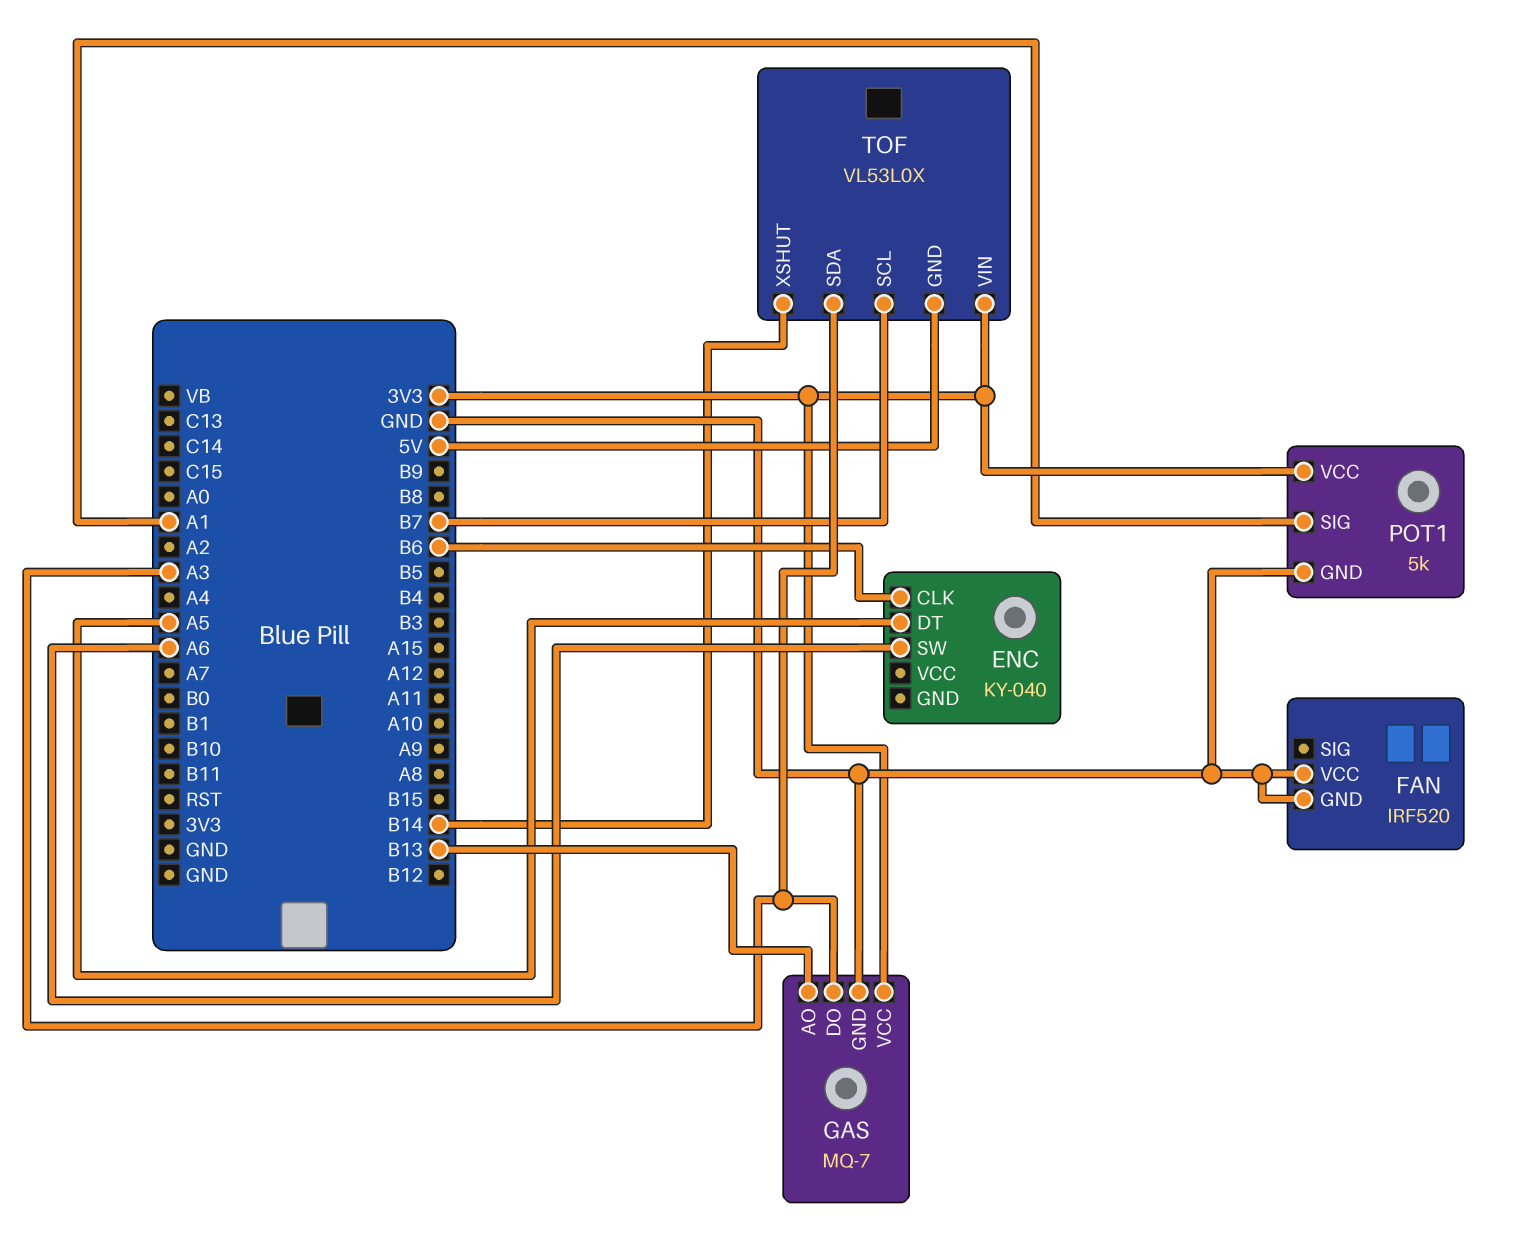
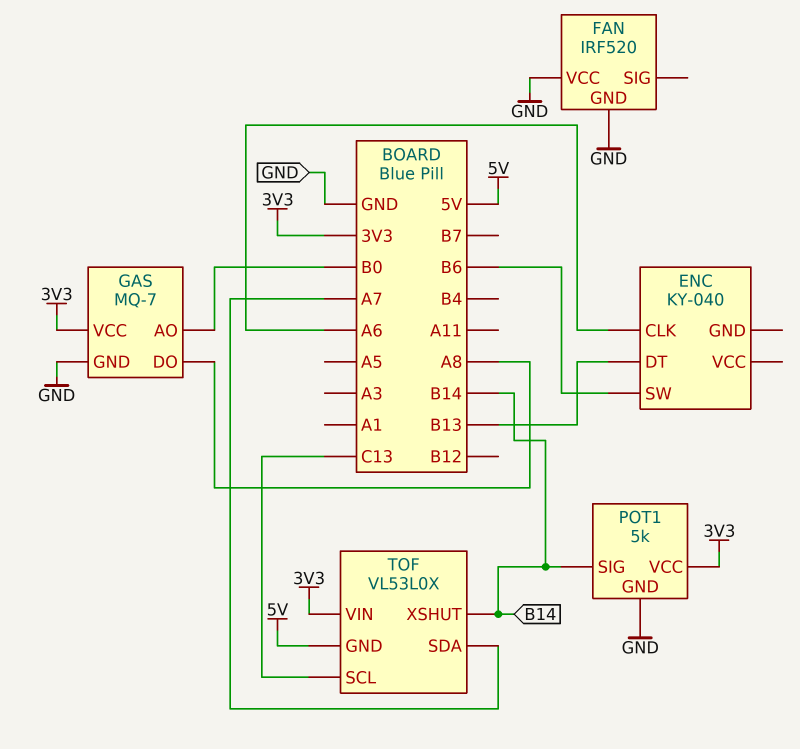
ENC pin CLK: B6 -> A6
ENC pin DT: A5 -> B13
ENC pin SW: A6 -> B6
GAS pin AO: B13 -> B0
GAS pin DO: A3 -> A8
POT1 pin SIG: A1 -> B14
TOF pin SCL: B7 -> C13
TOF pin SDA: A3 -> A7

